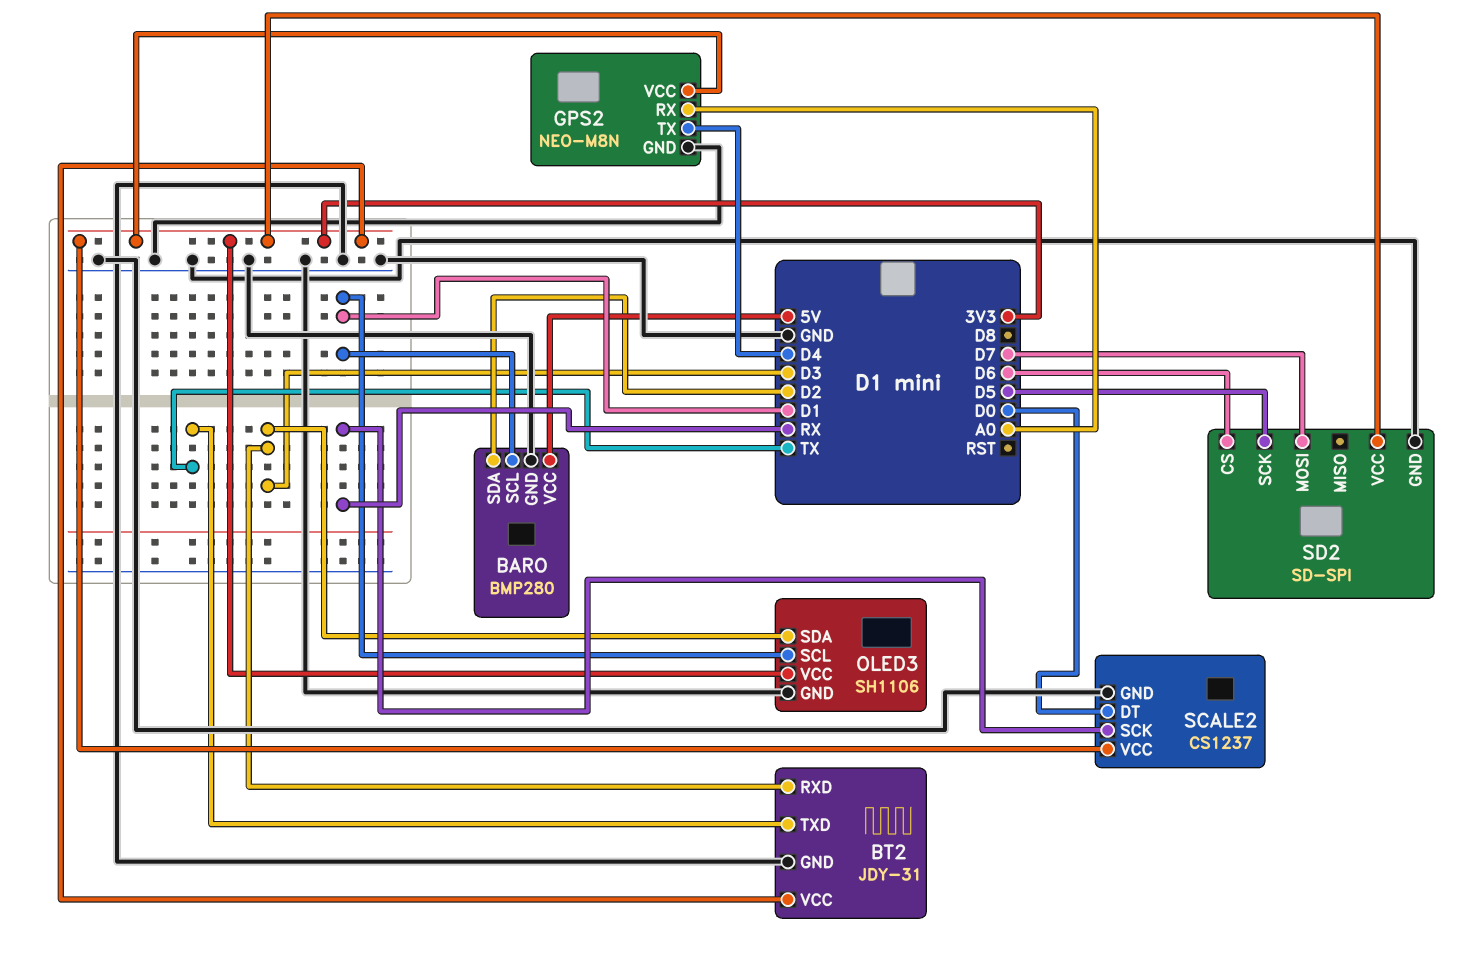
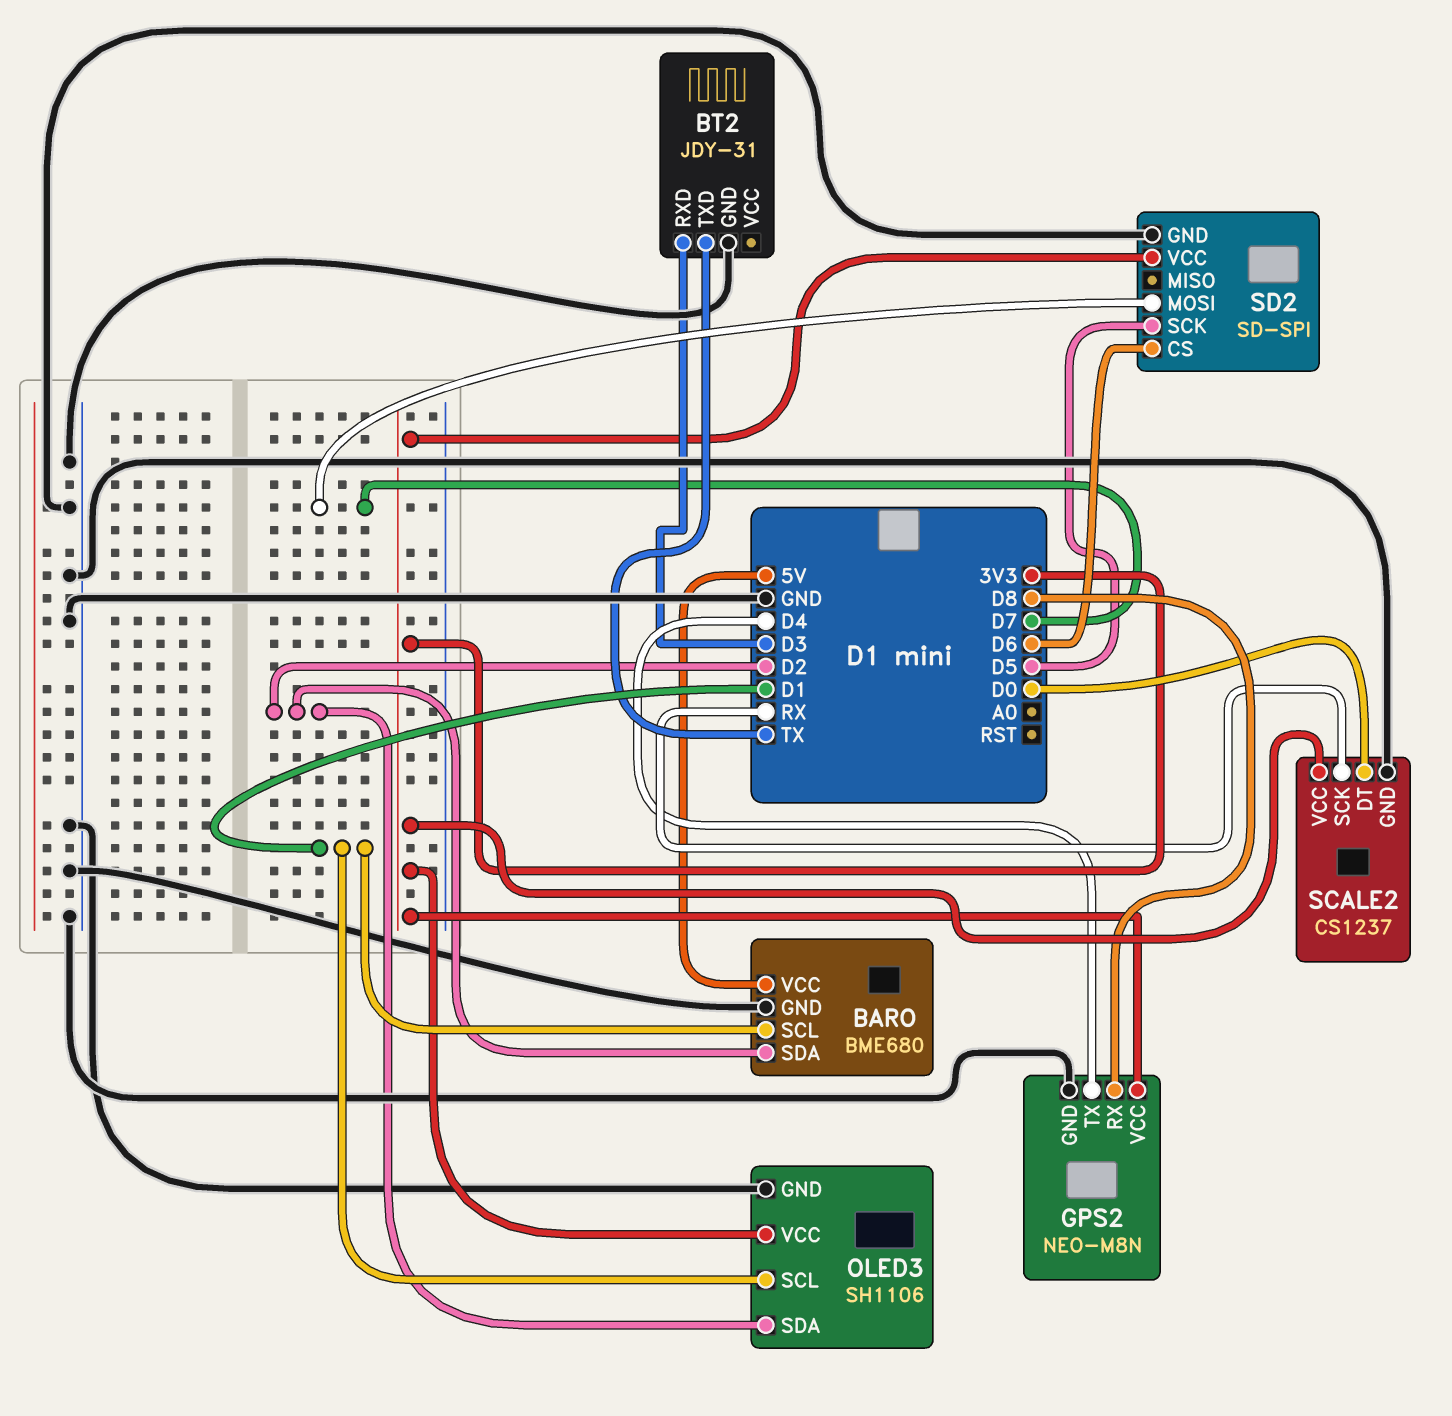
BARO: BMP280 -> BME680
BT2 pin VCC: 3V3 -> none
GPS2 pin RX: A0 -> D8
OLED3 pin SDA: D3 -> D2

